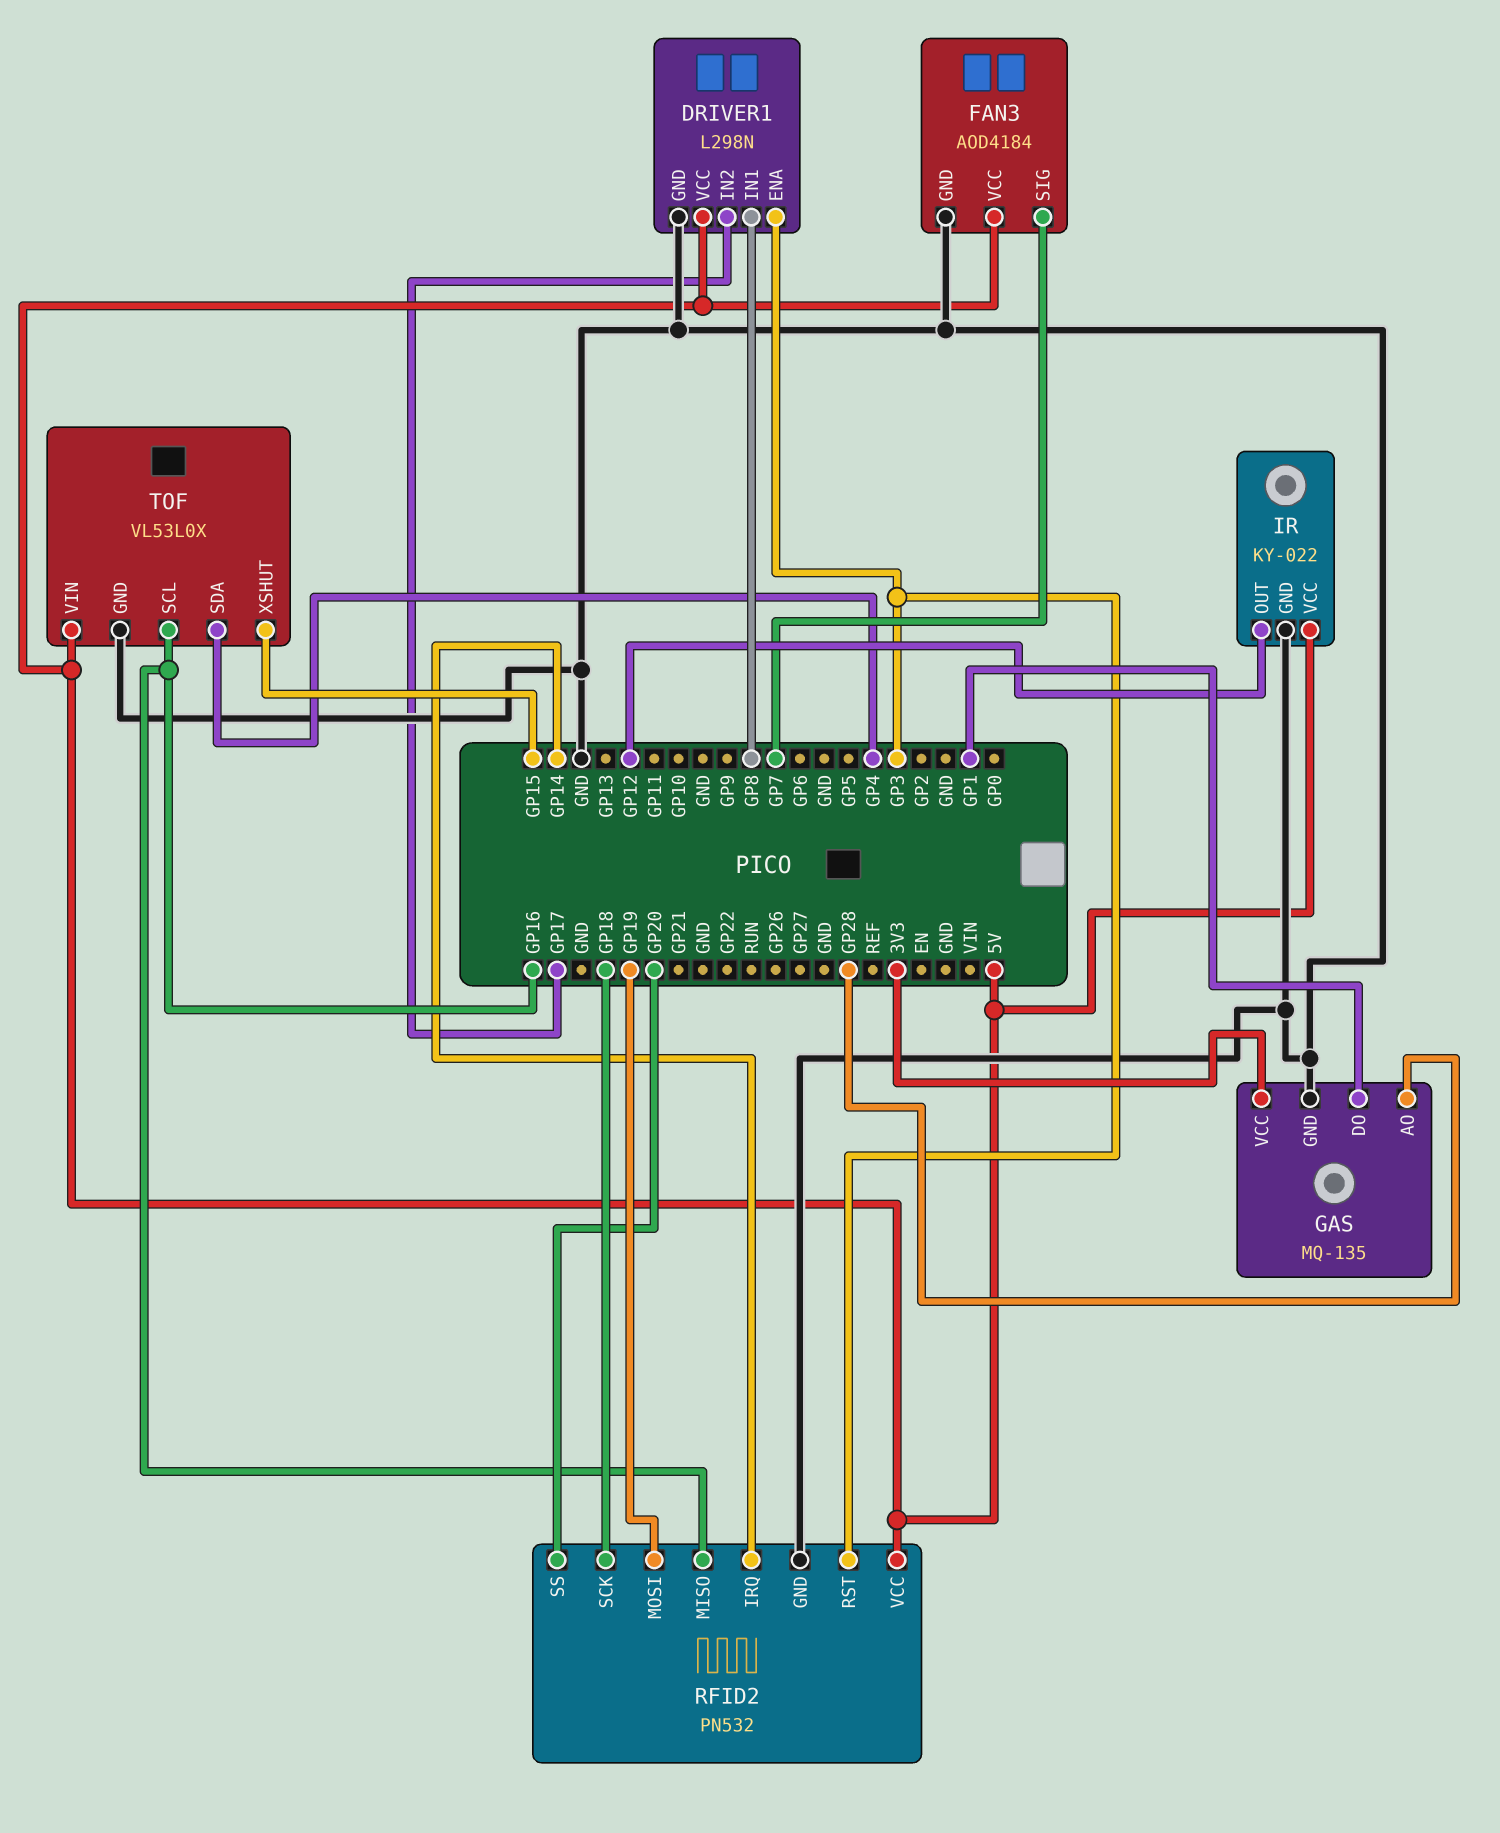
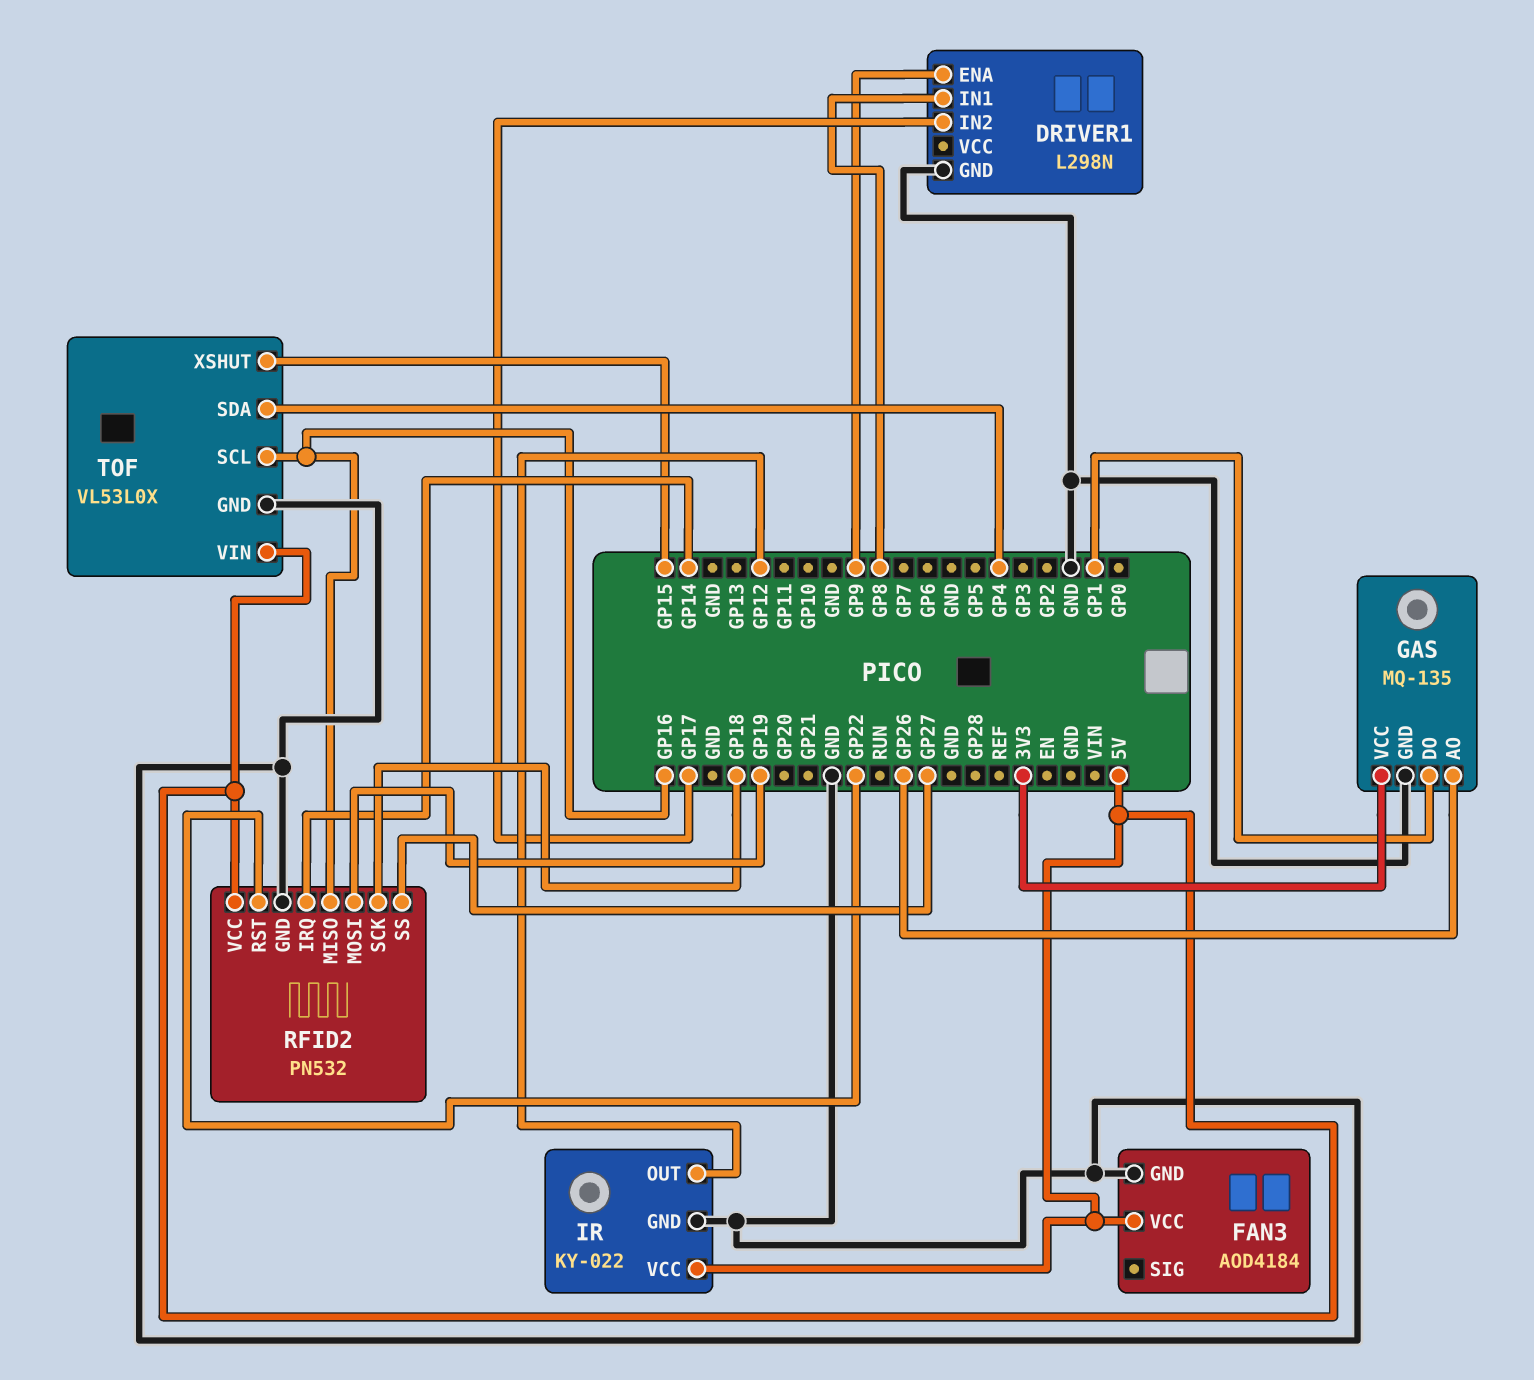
DRIVER1 pin ENA: GP3 -> GP9
DRIVER1 pin VCC: 5V -> none
FAN3 pin SIG: GP7 -> none
GAS pin AO: GP28 -> GP26
RFID2 pin RST: GP3 -> GP22
RFID2 pin SS: GP20 -> GP27

